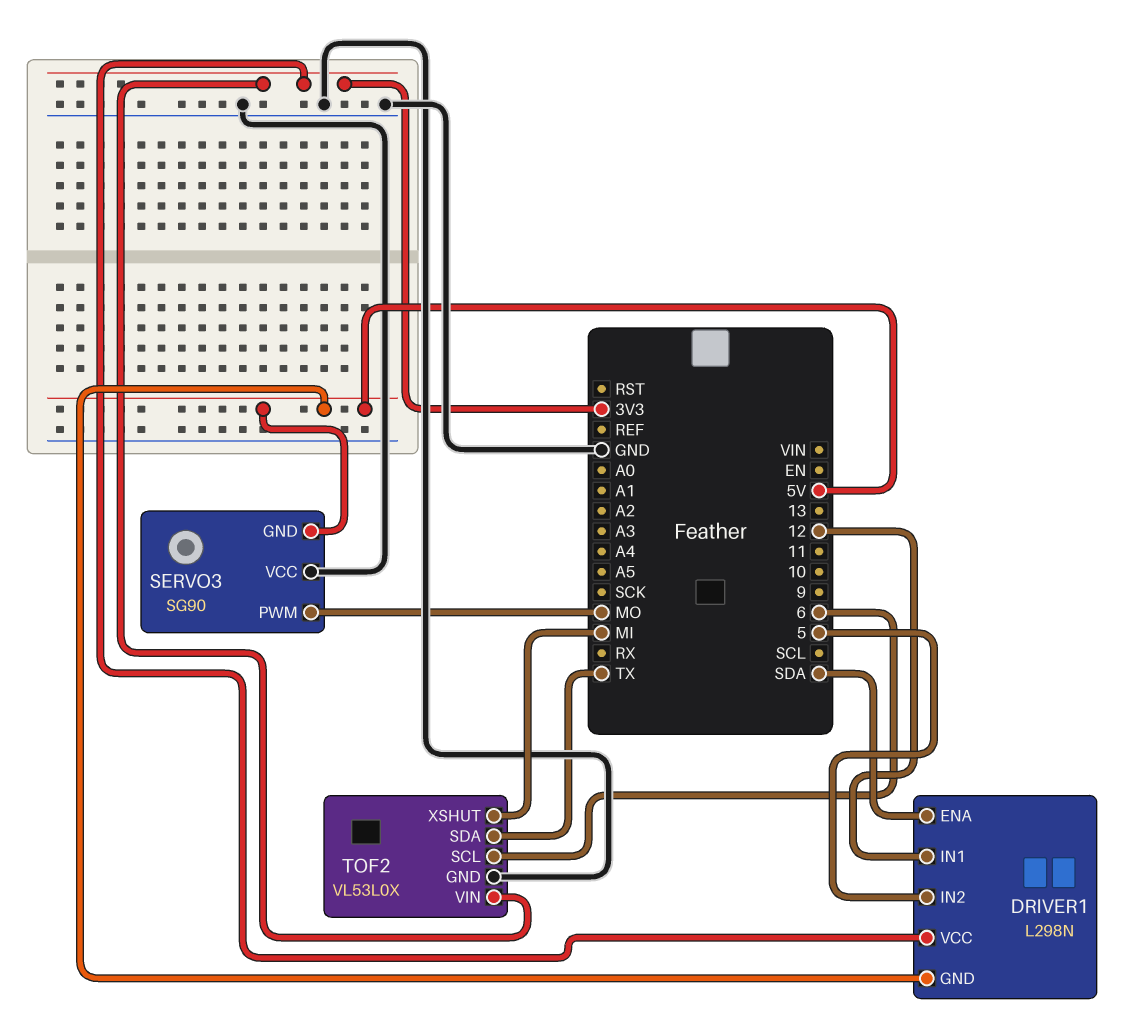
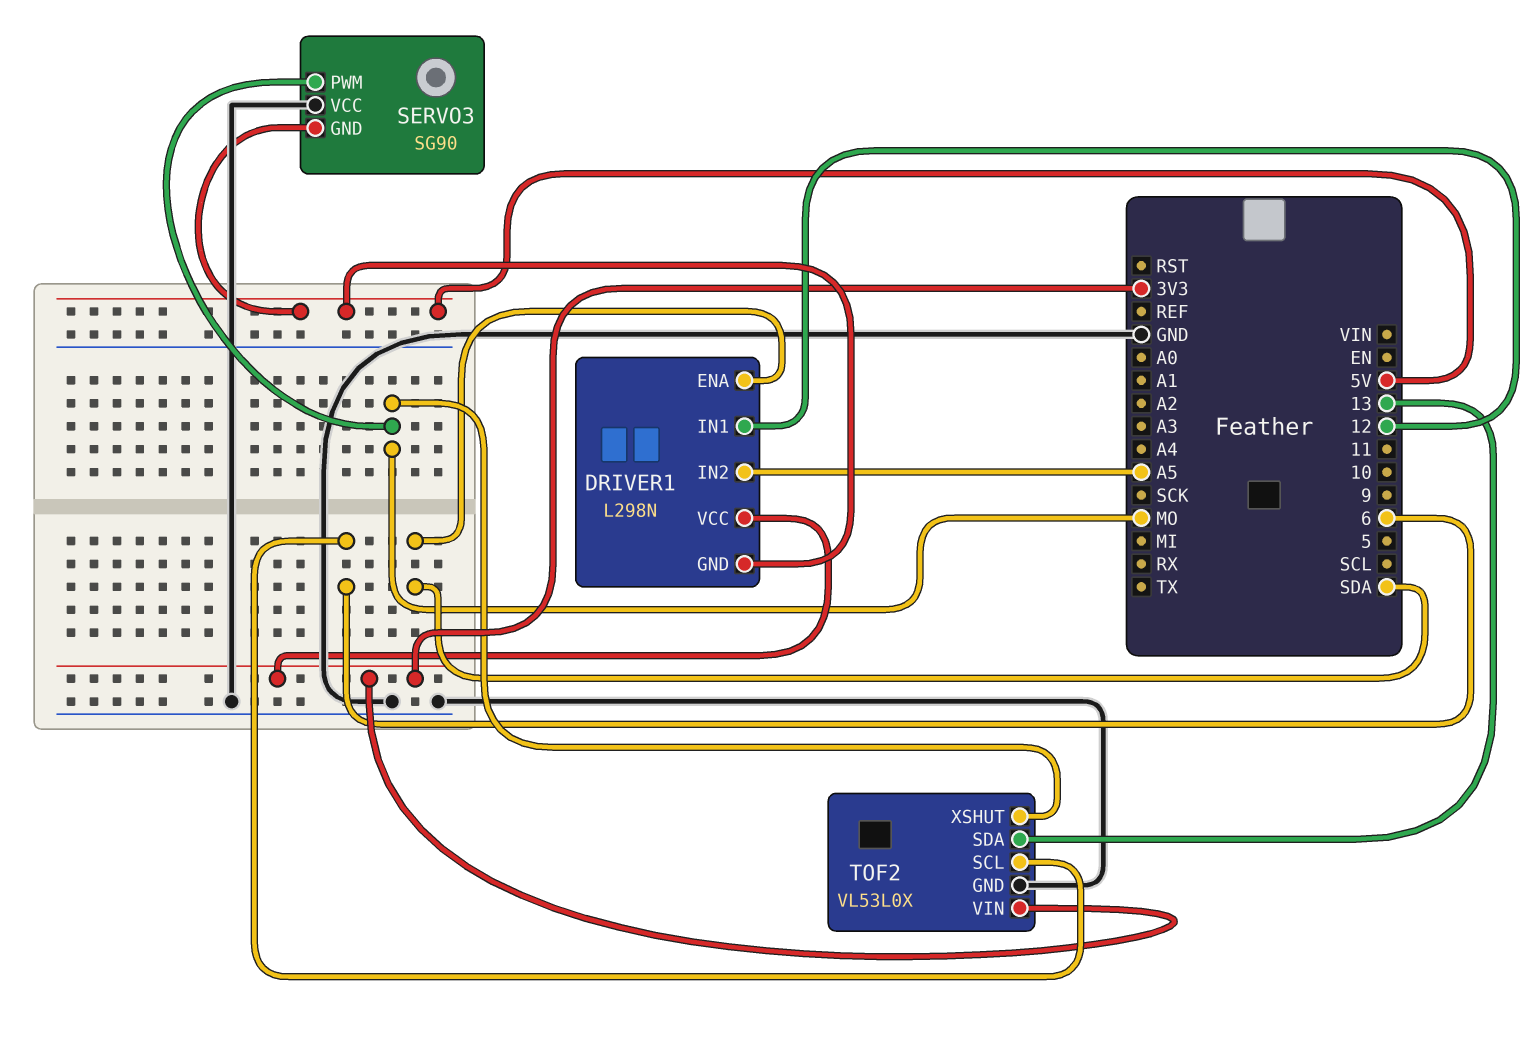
DRIVER1 pin IN2: 5 -> A5
TOF2 pin SDA: TX -> 13
TOF2 pin XSHUT: MI -> MO

